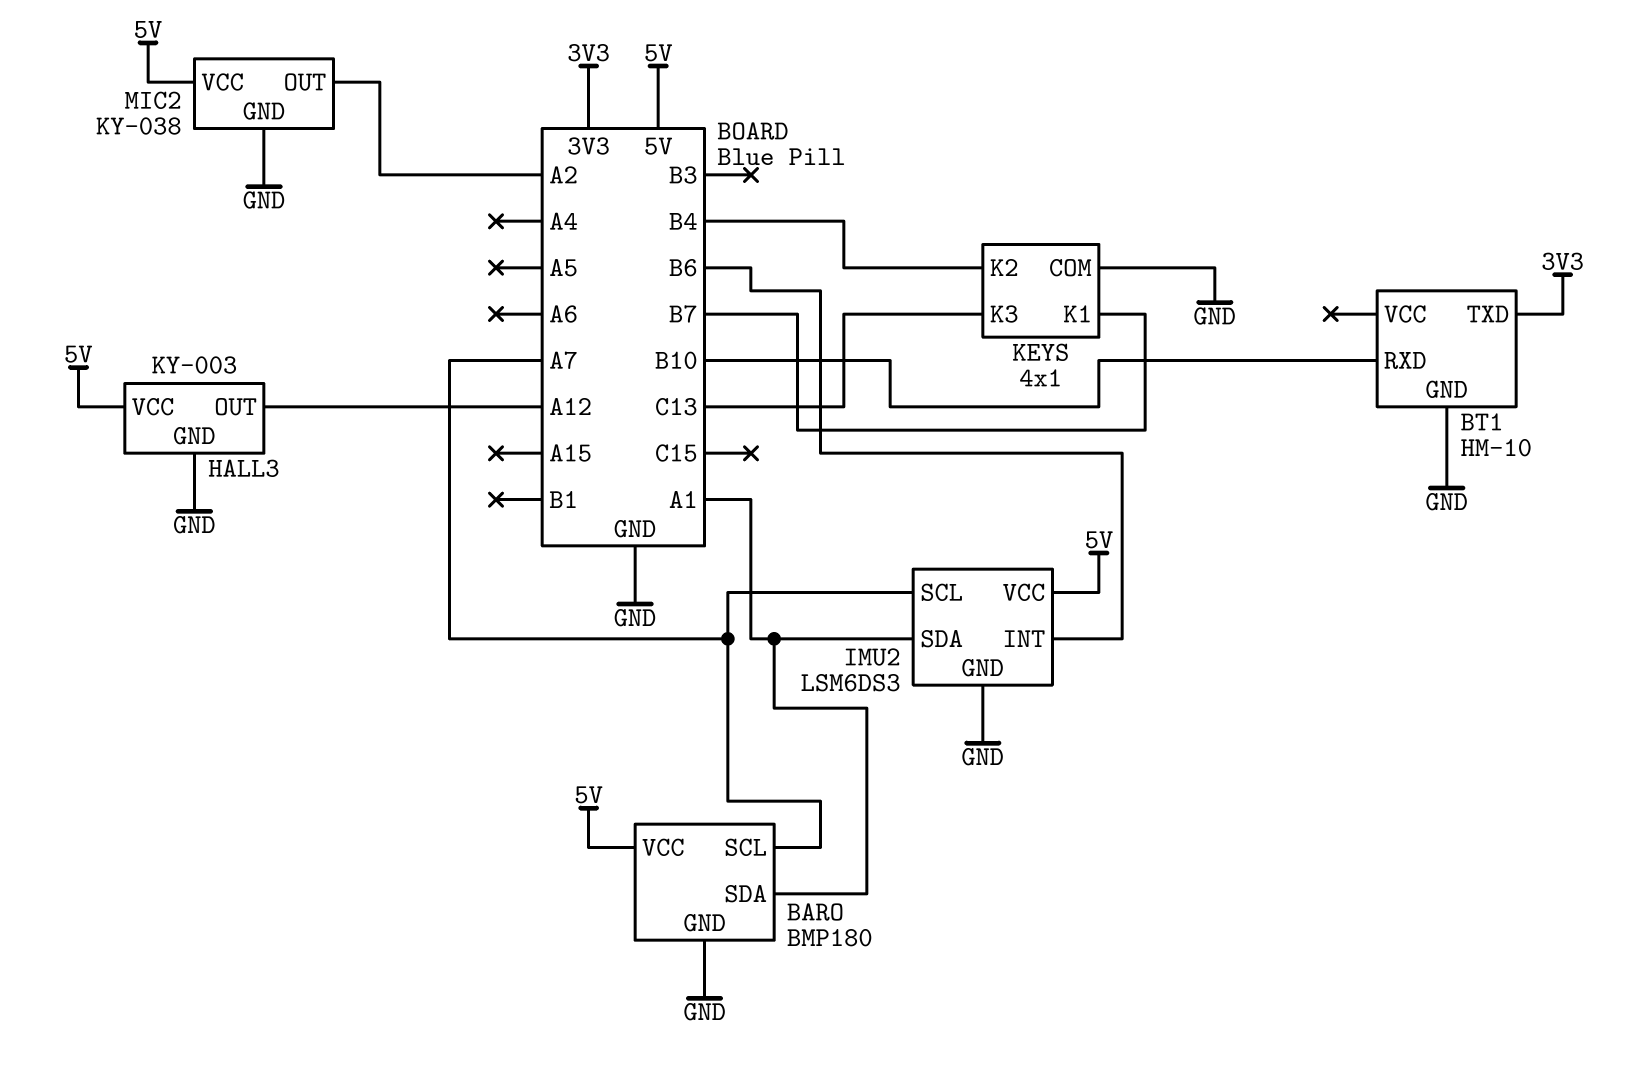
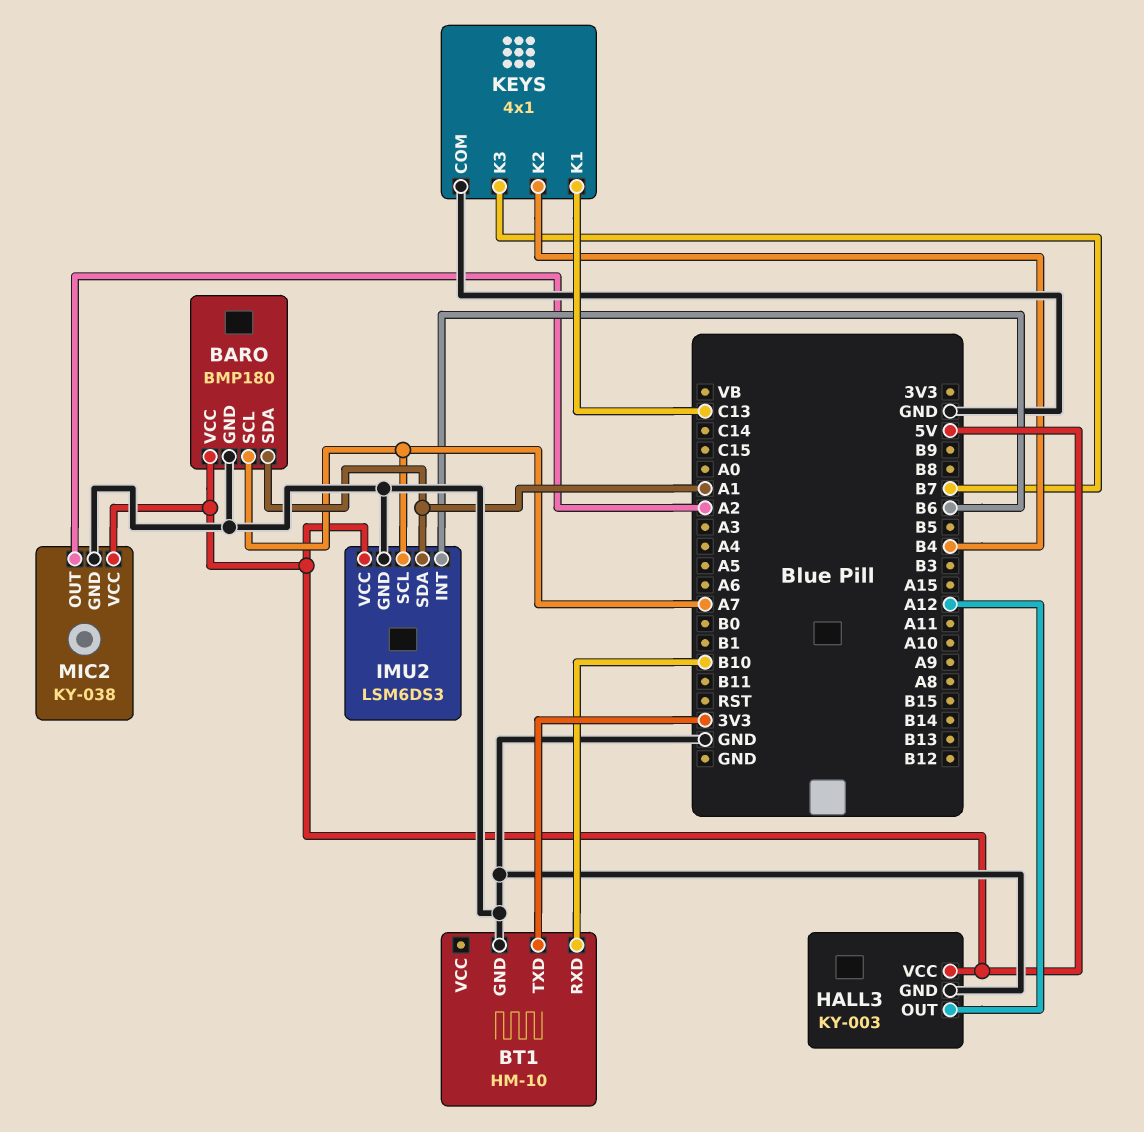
KEYS pin K1: B7 -> C13
KEYS pin K3: C13 -> B7

